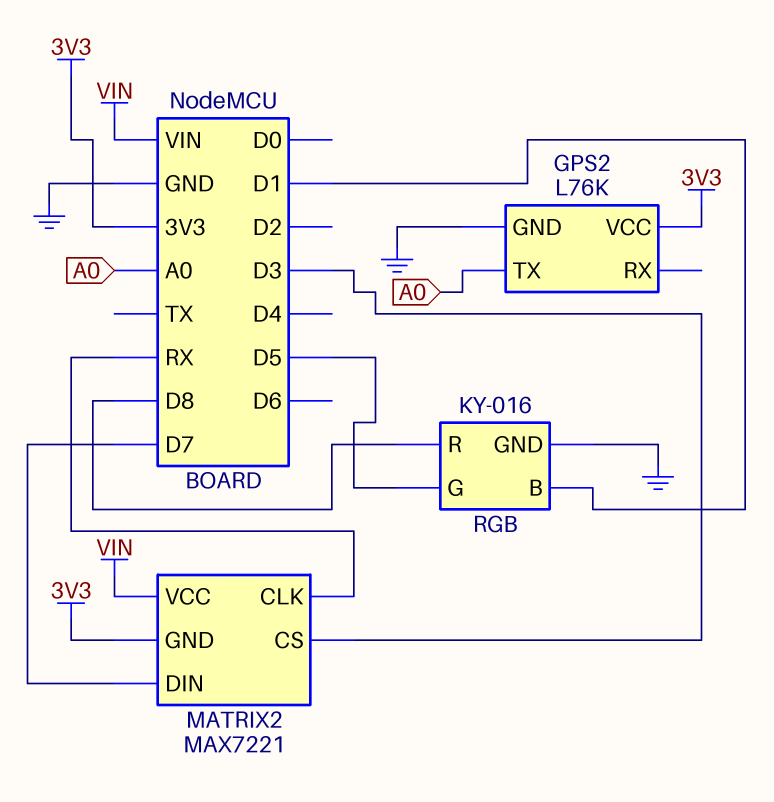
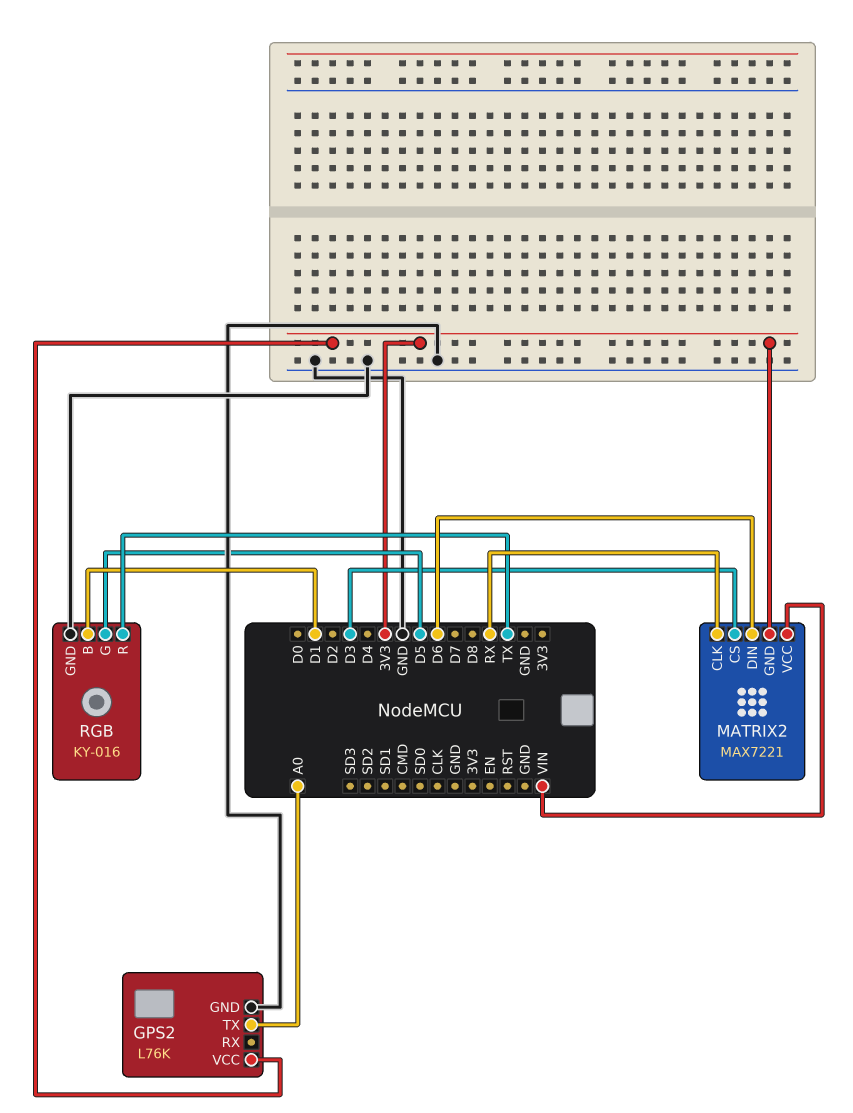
MATRIX2 pin DIN: D7 -> D6
RGB pin R: D8 -> TX

